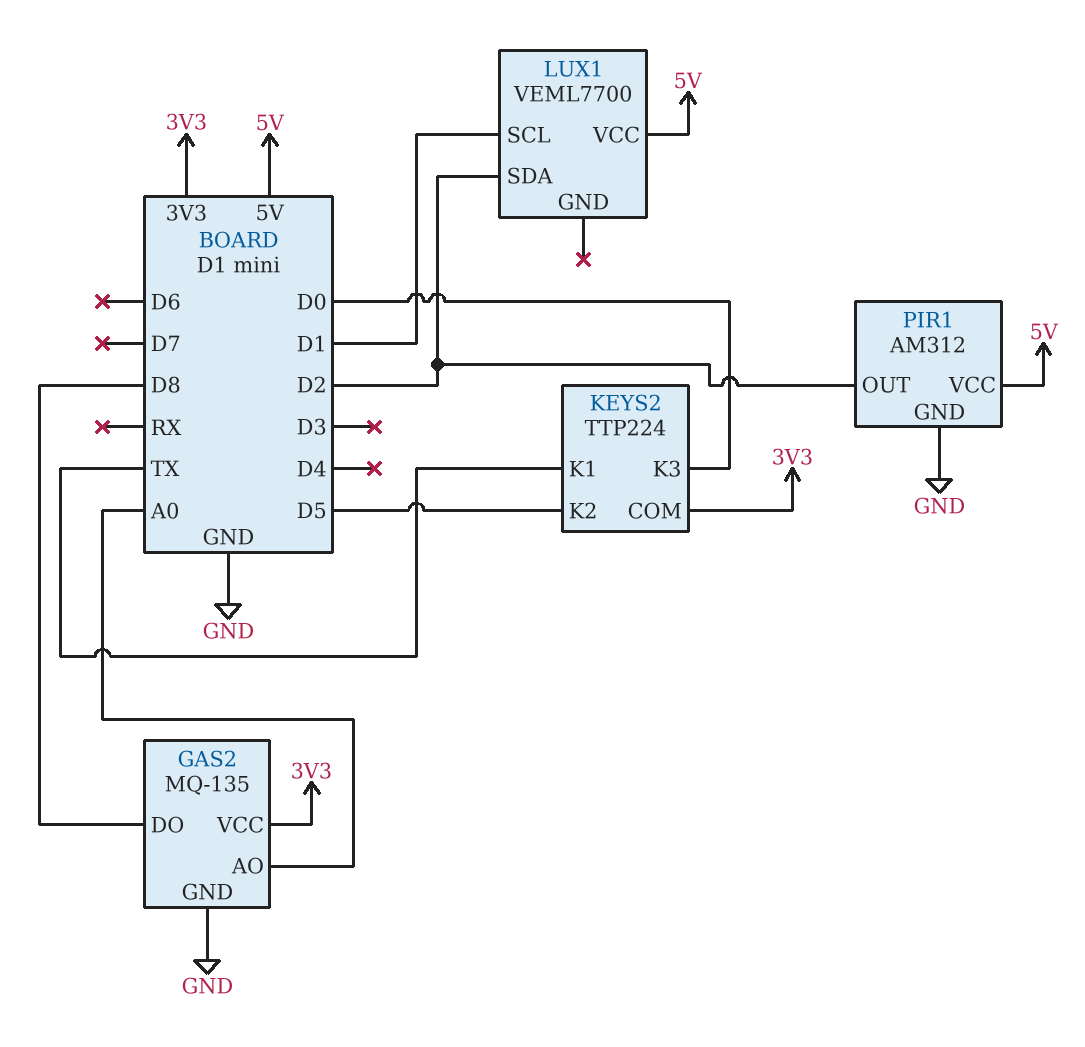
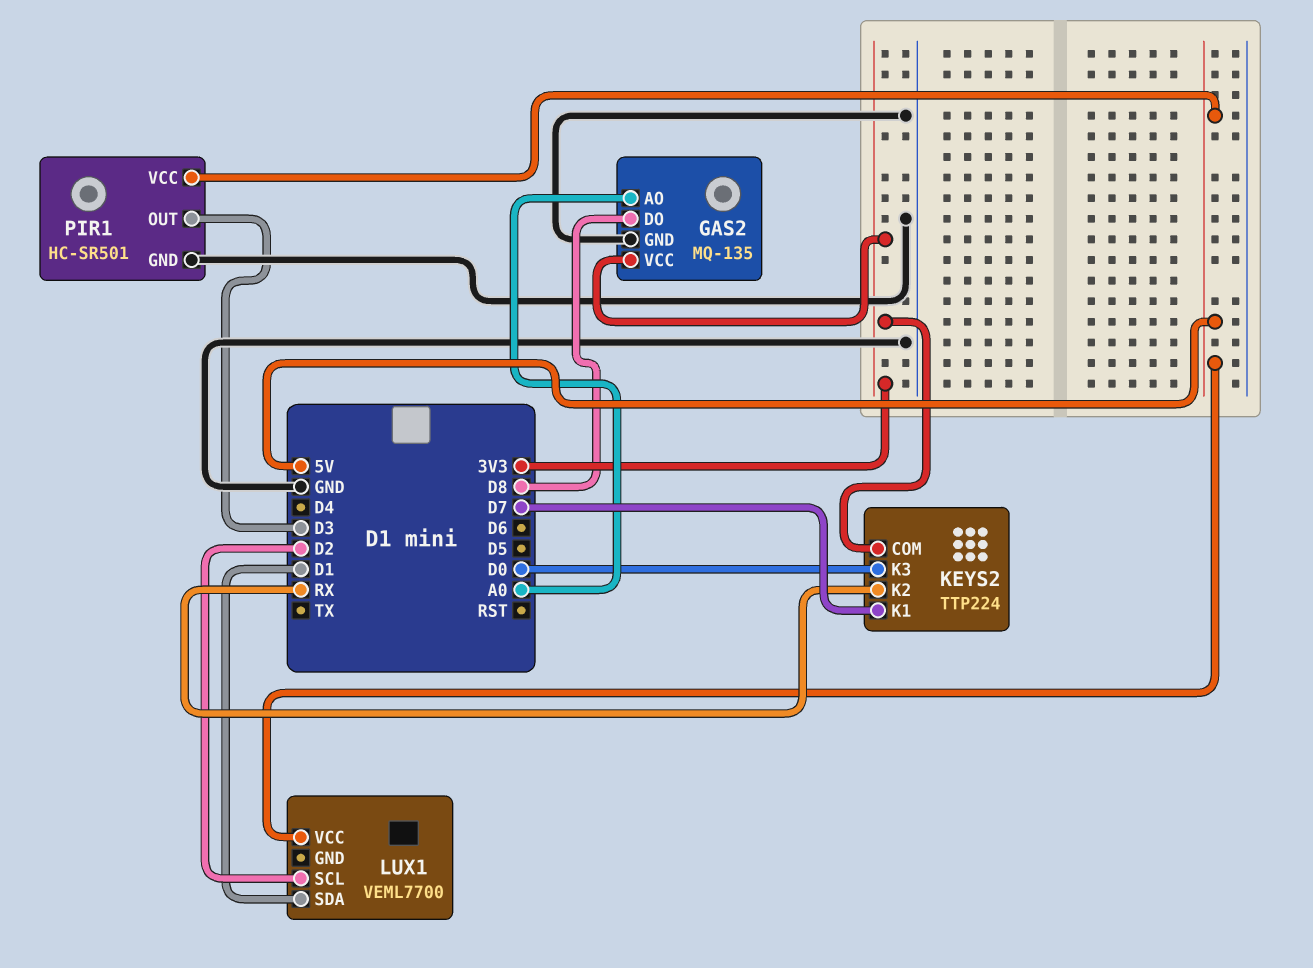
KEYS2 pin K1: TX -> D7
KEYS2 pin K2: D5 -> RX
LUX1 pin SCL: D1 -> D2
LUX1 pin SDA: D2 -> D1
PIR1: AM312 -> HC-SR501
PIR1 pin OUT: D2 -> D3

